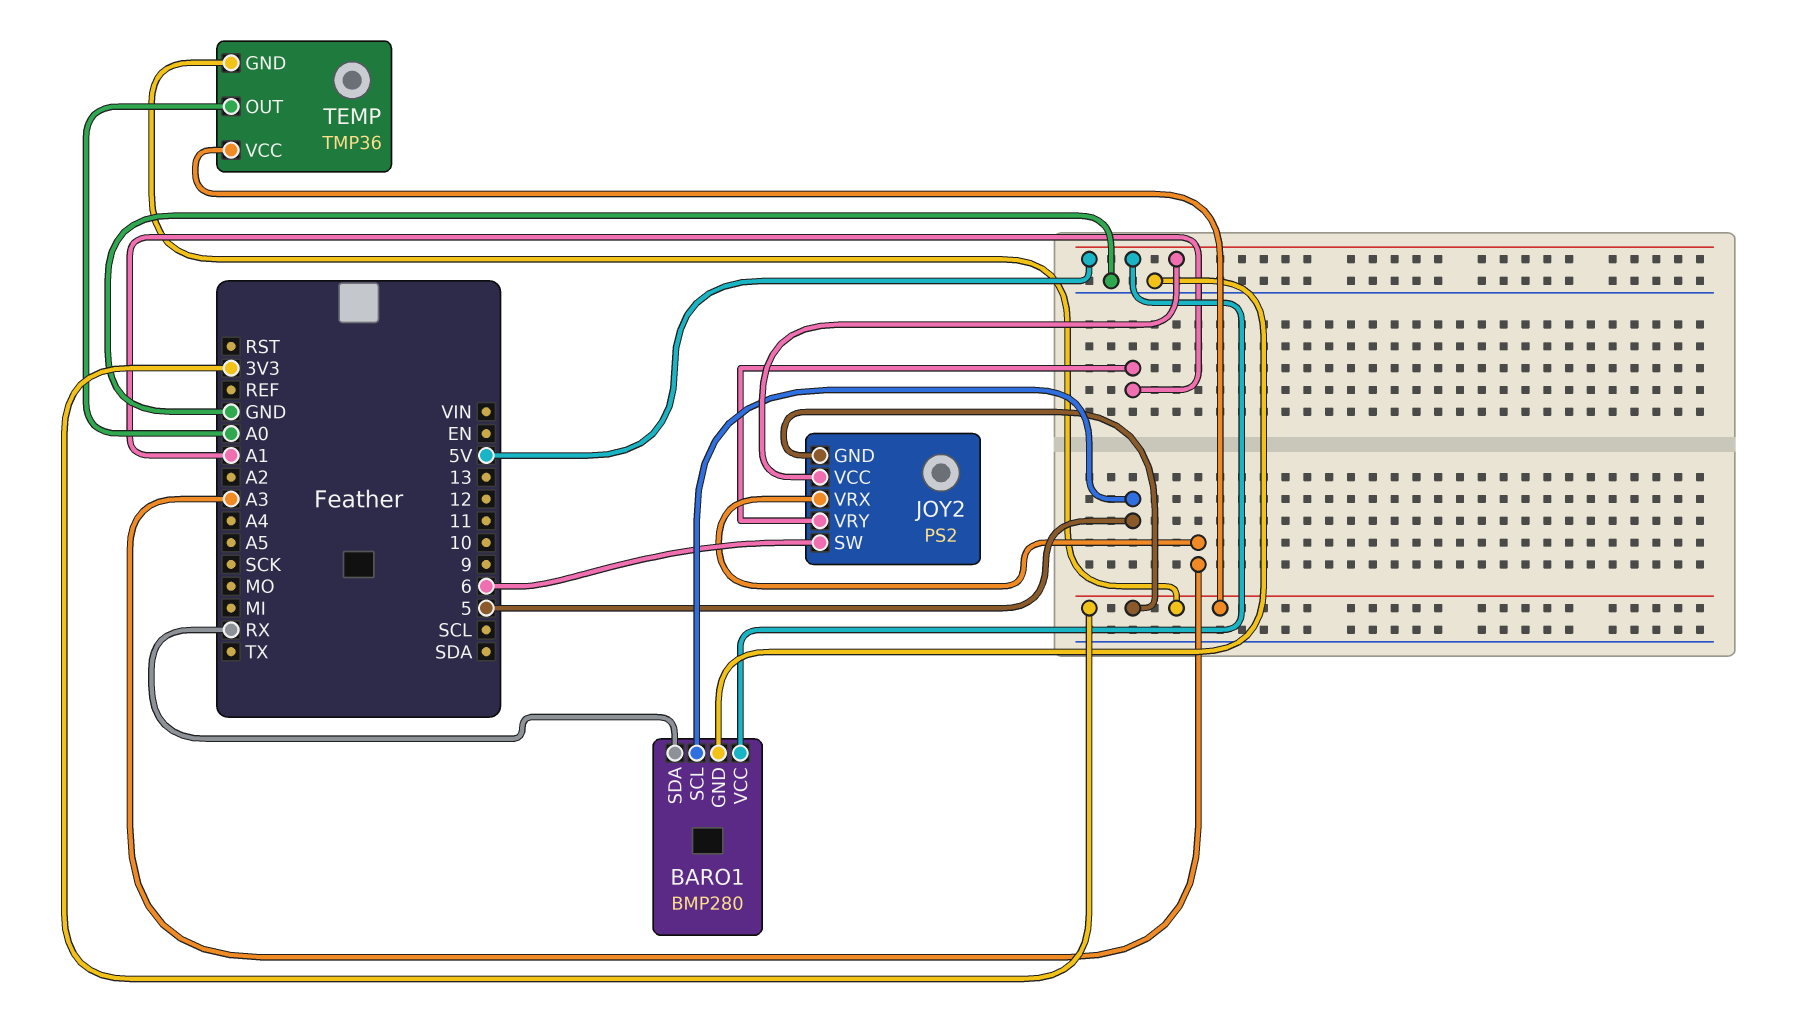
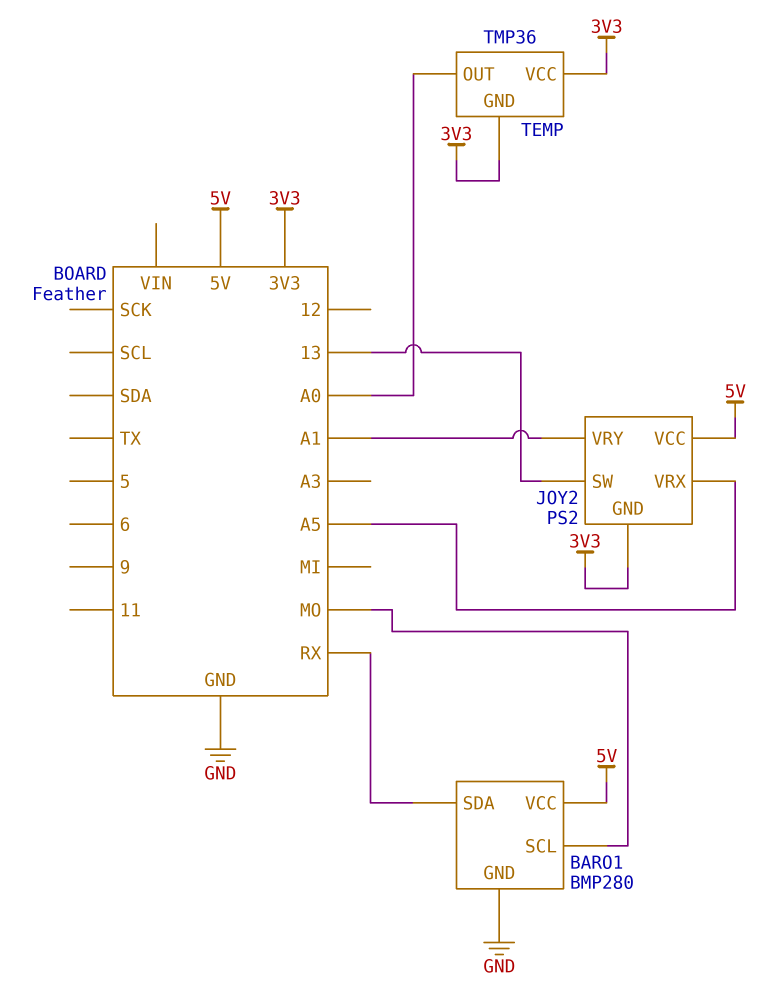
BARO1 pin SCL: 5 -> MO
JOY2 pin SW: 6 -> 13
JOY2 pin VRX: A3 -> A5

